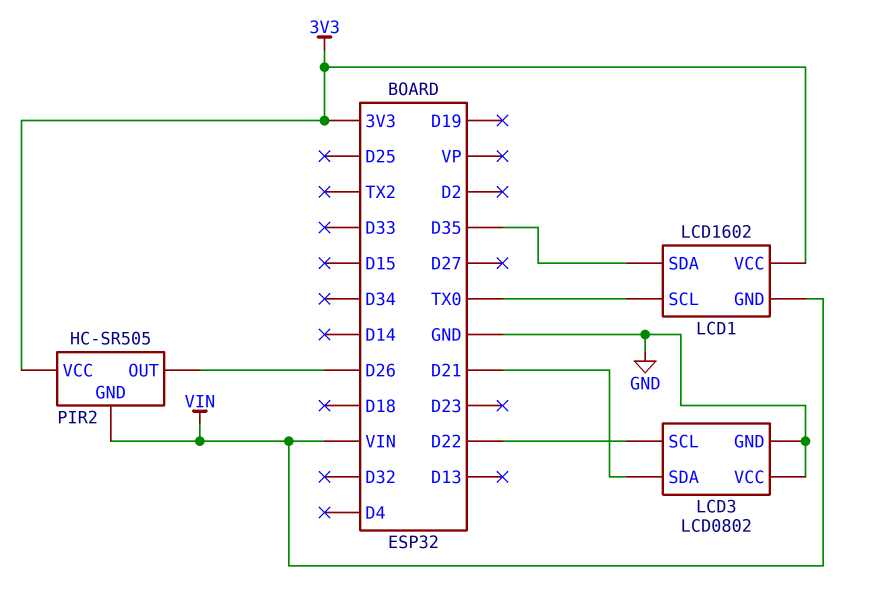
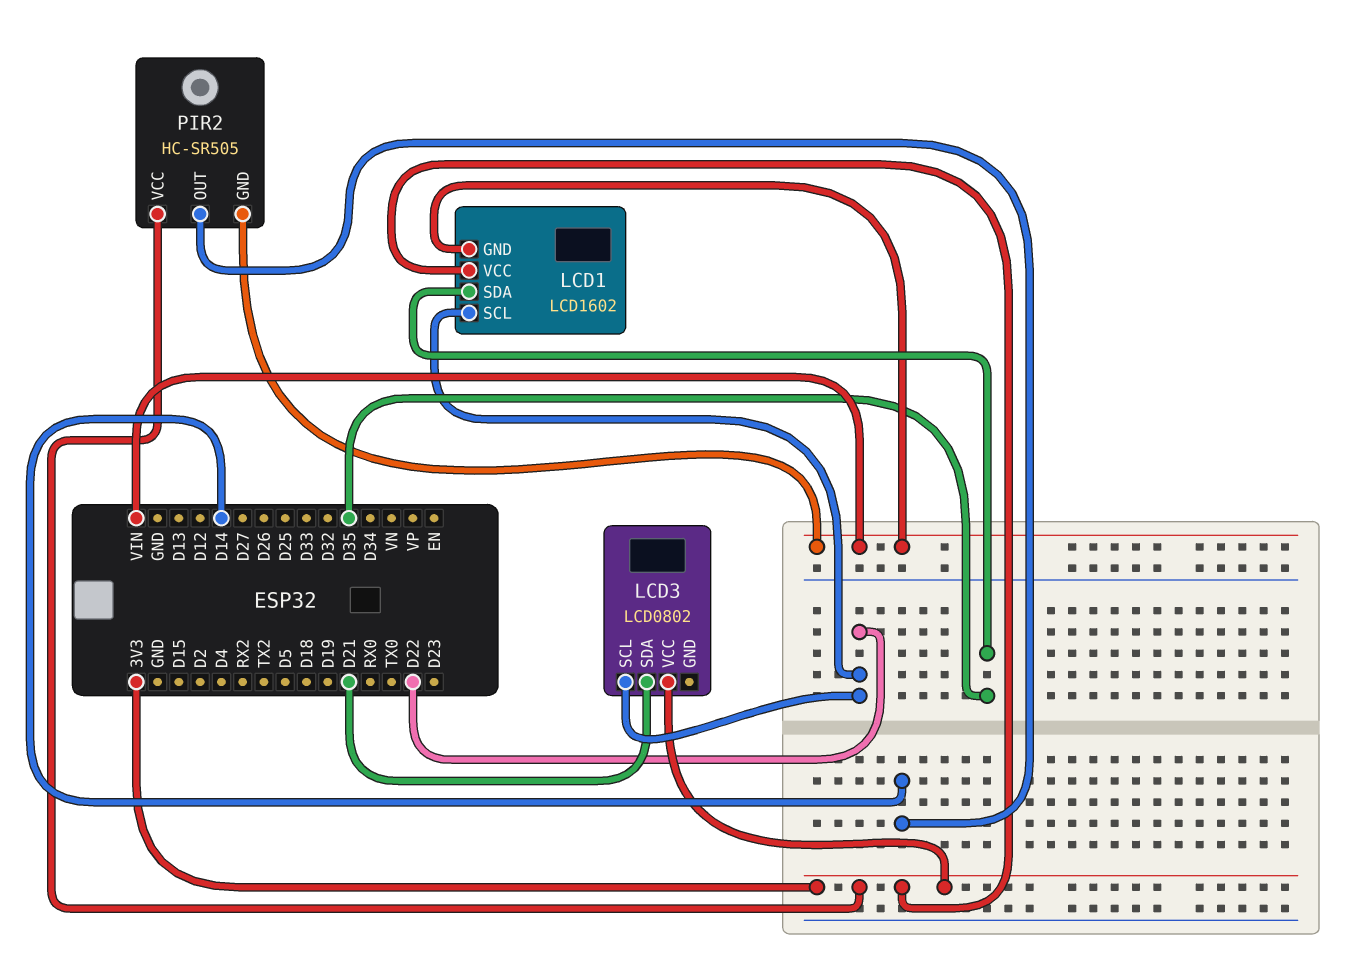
LCD1 pin SCL: TX0 -> D22
LCD3 pin GND: GND -> none
LCD3 pin VCC: GND -> 3V3
PIR2 pin OUT: D26 -> D14

